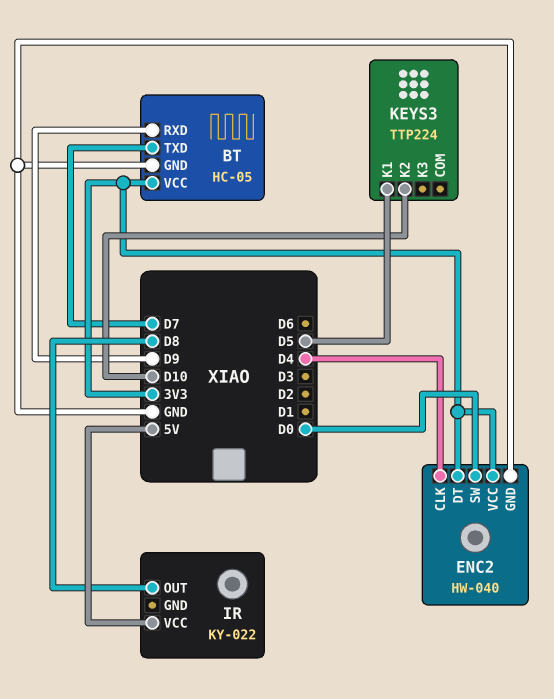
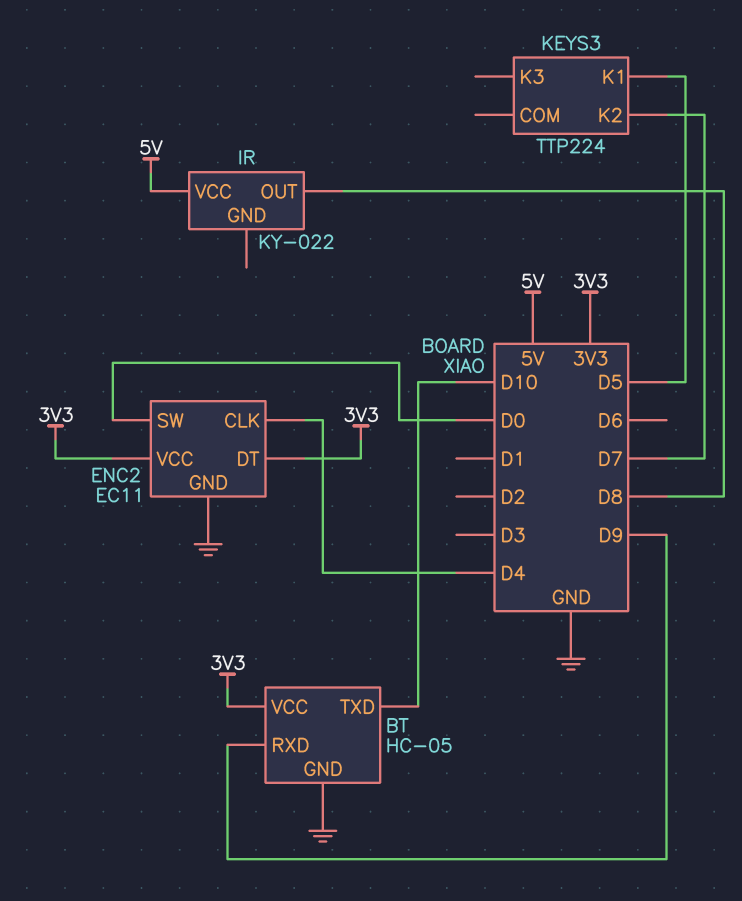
BT pin TXD: D7 -> D10
ENC2: HW-040 -> EC11
KEYS3 pin K2: D10 -> D7

